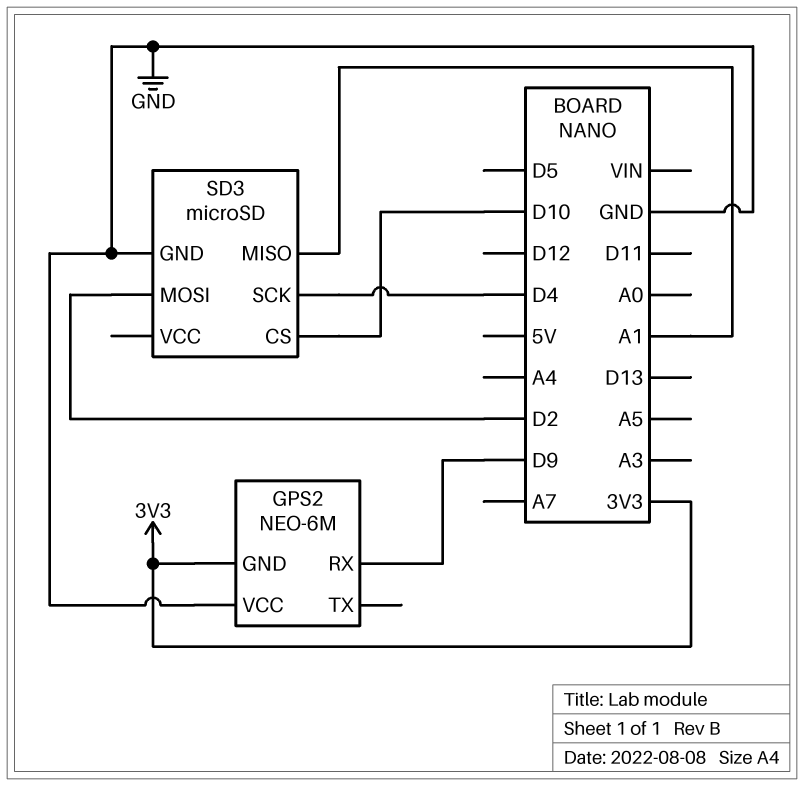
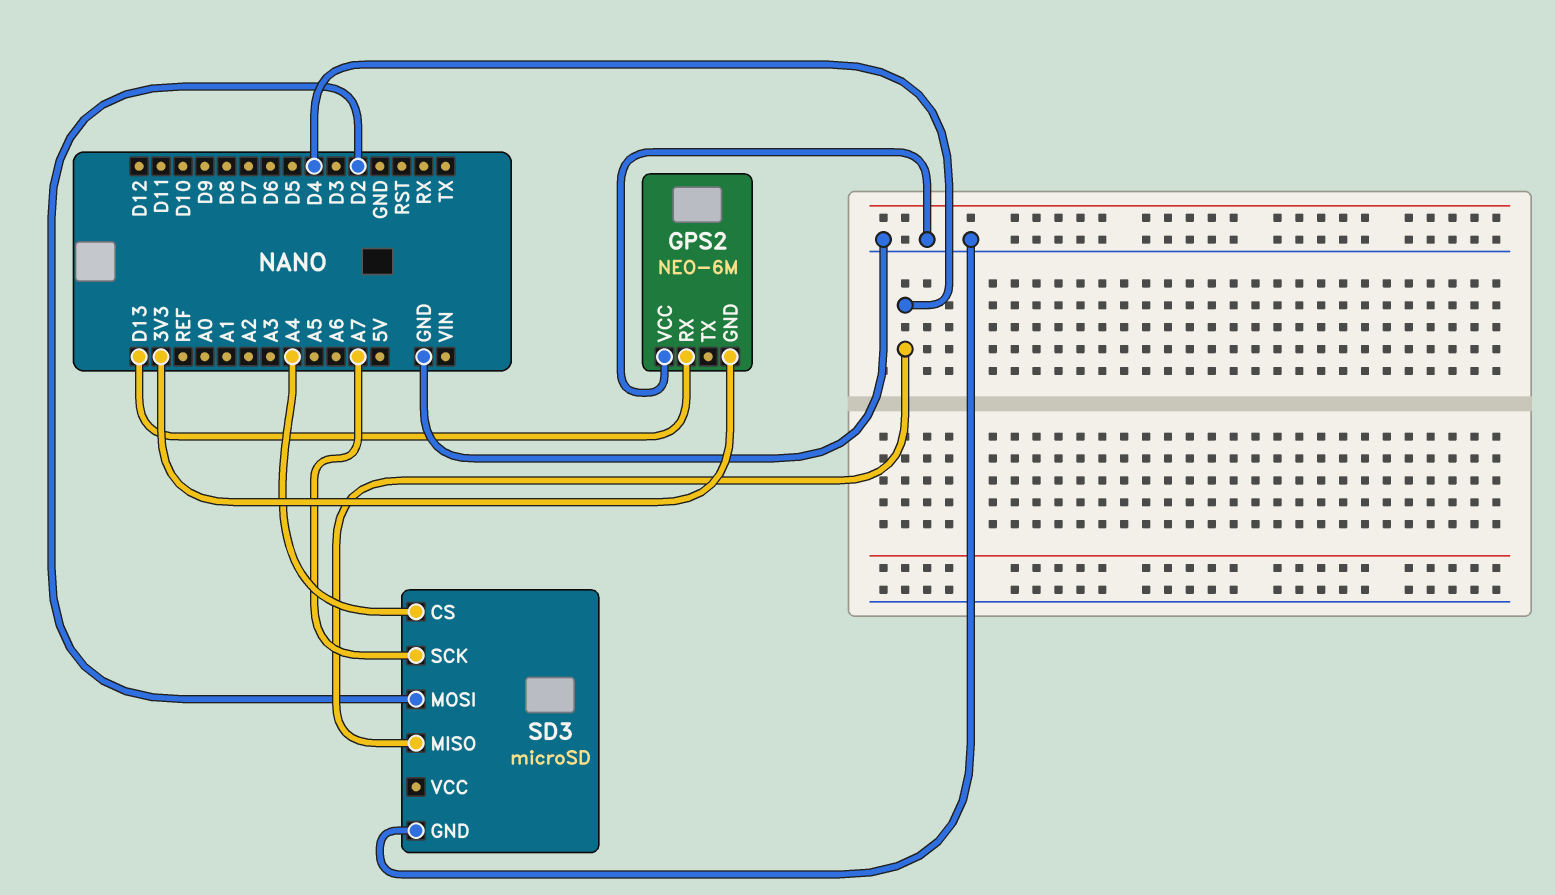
GPS2 pin RX: D9 -> D13
SD3 pin CS: D10 -> A4
SD3 pin MISO: A1 -> D4
SD3 pin SCK: D4 -> A7

